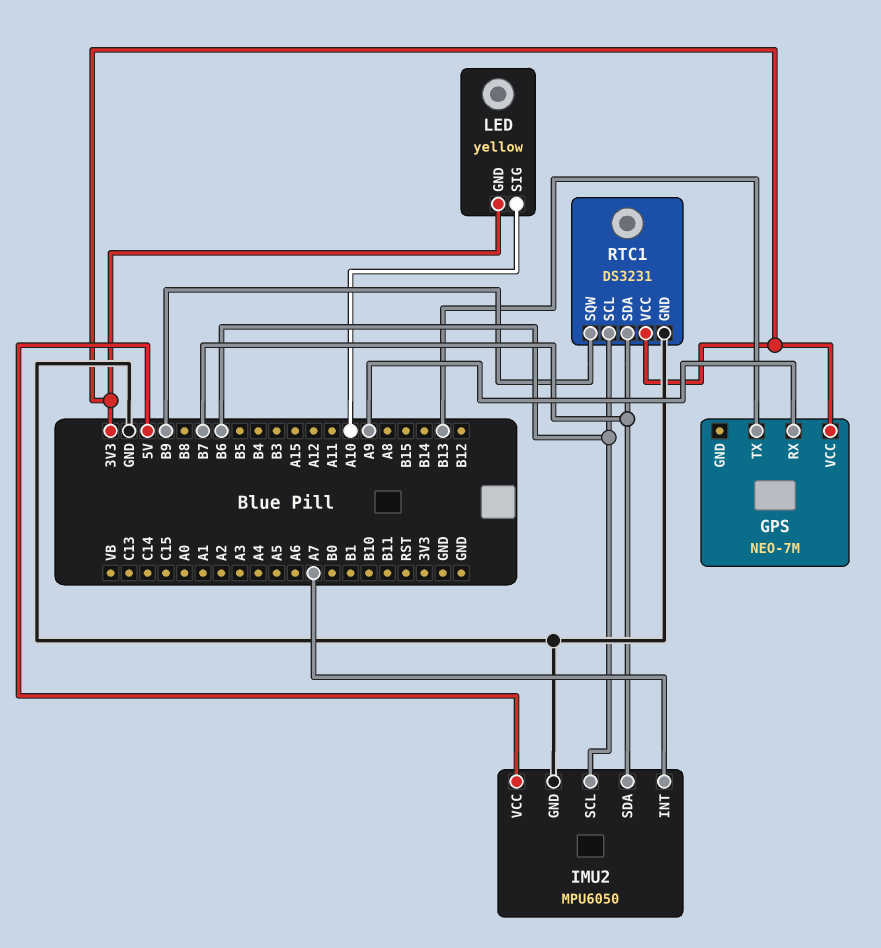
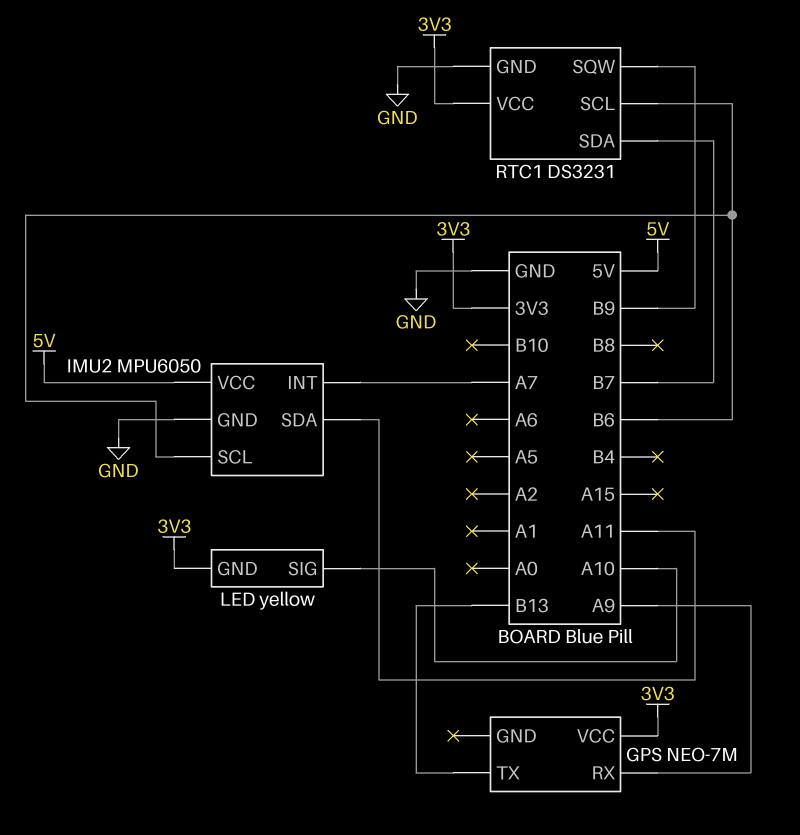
IMU2 pin SDA: B7 -> A11

